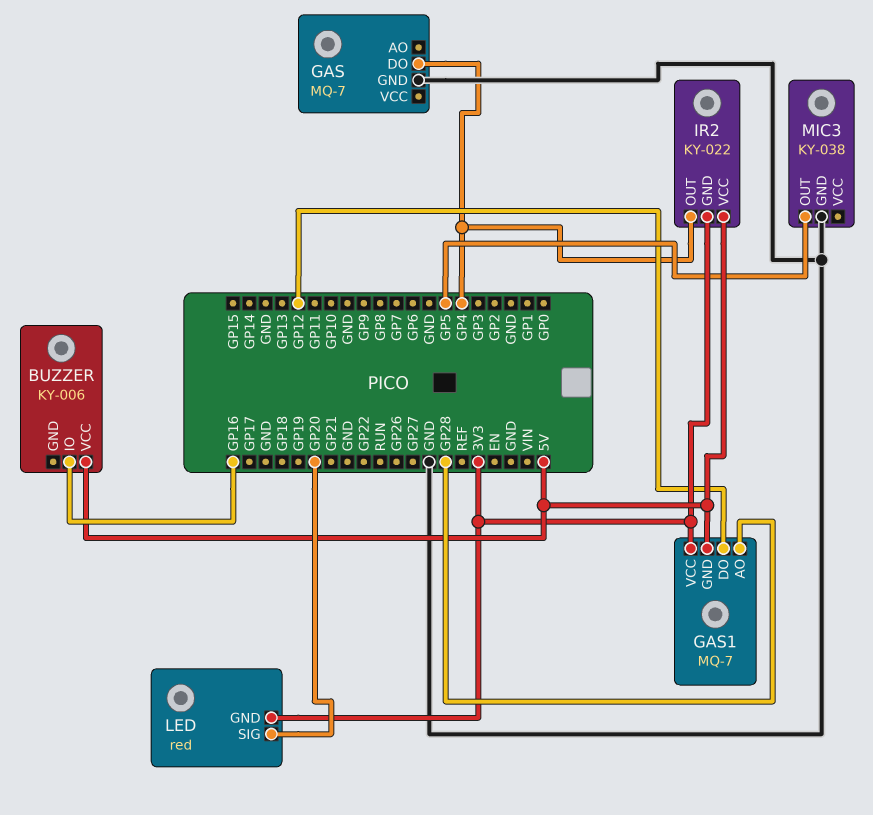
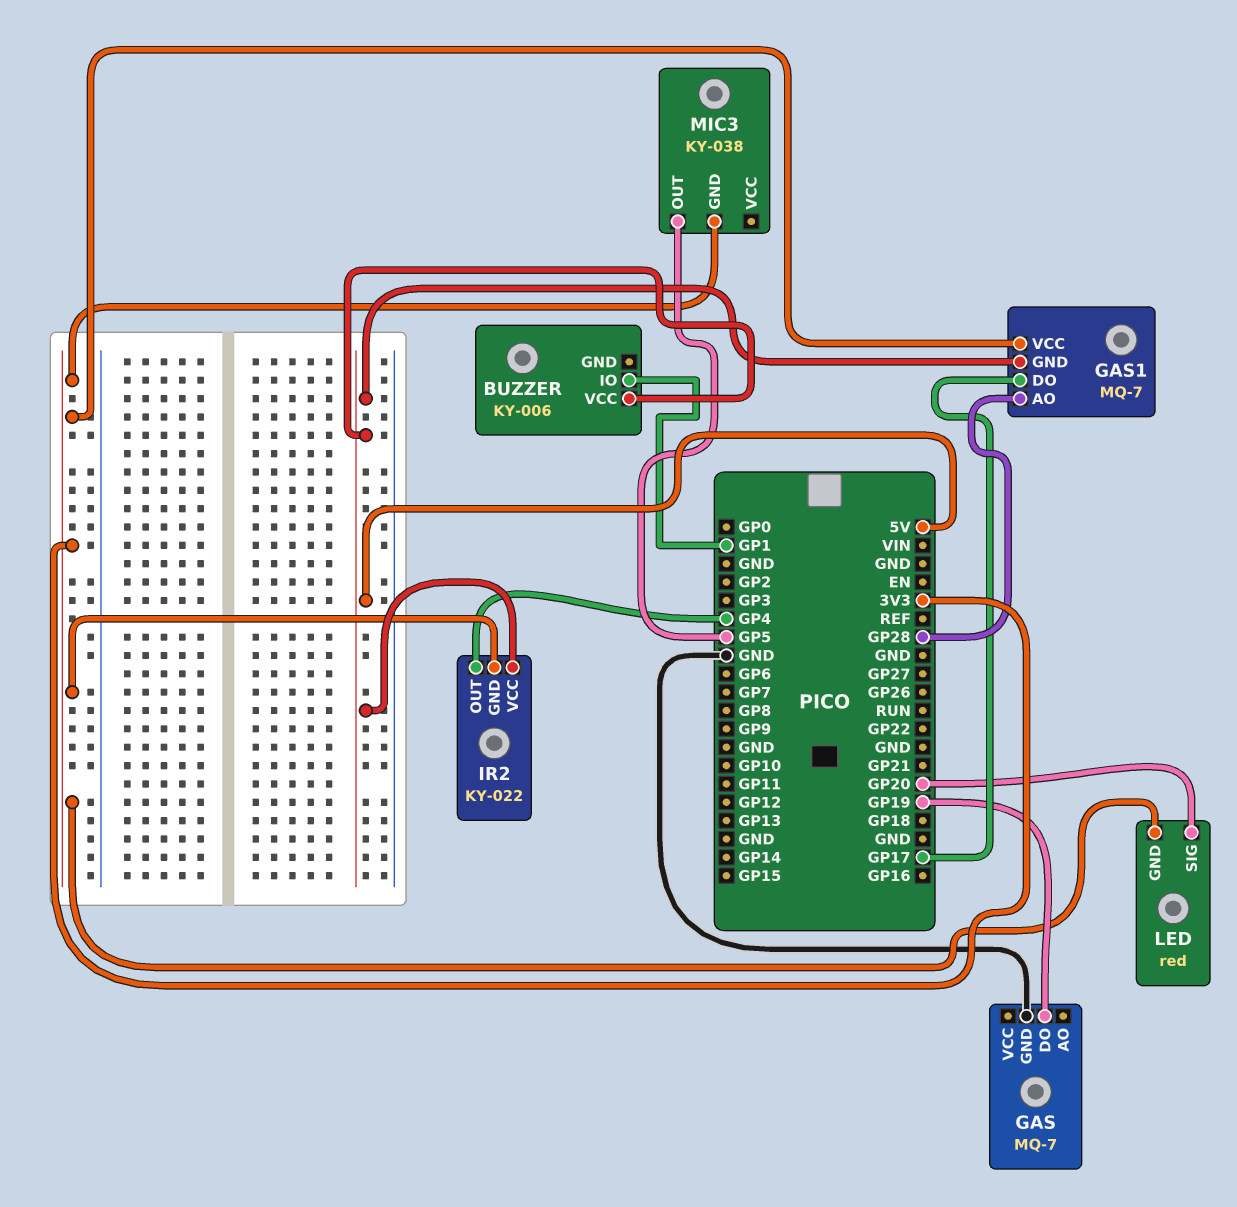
BUZZER pin IO: GP16 -> GP1
GAS pin DO: GP4 -> GP19
GAS1 pin DO: GP12 -> GP17
MIC3 pin GND: GND -> 3V3

